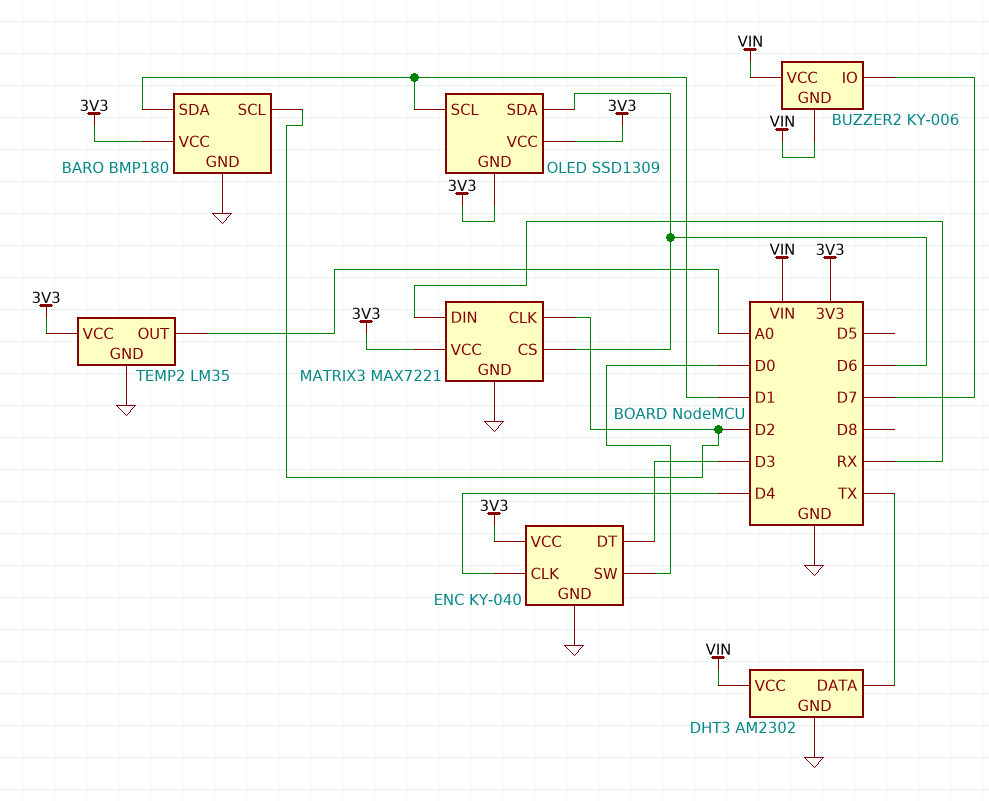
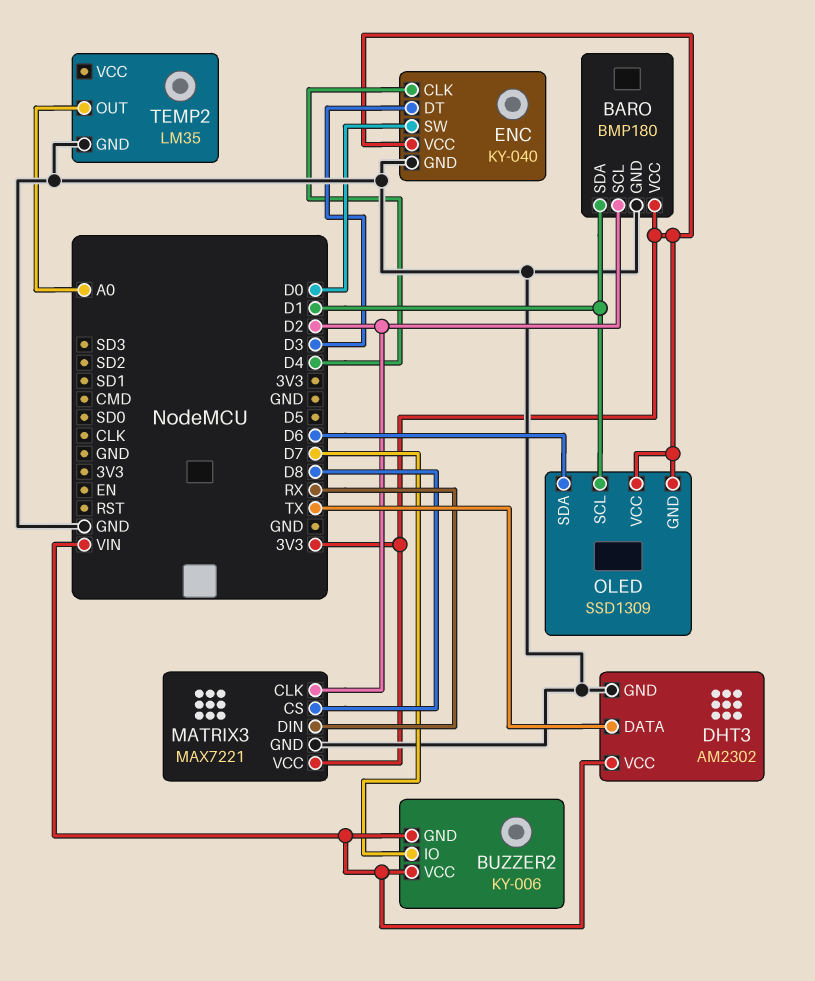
MATRIX3 pin CS: D6 -> D8
TEMP2 pin VCC: 3V3 -> none

